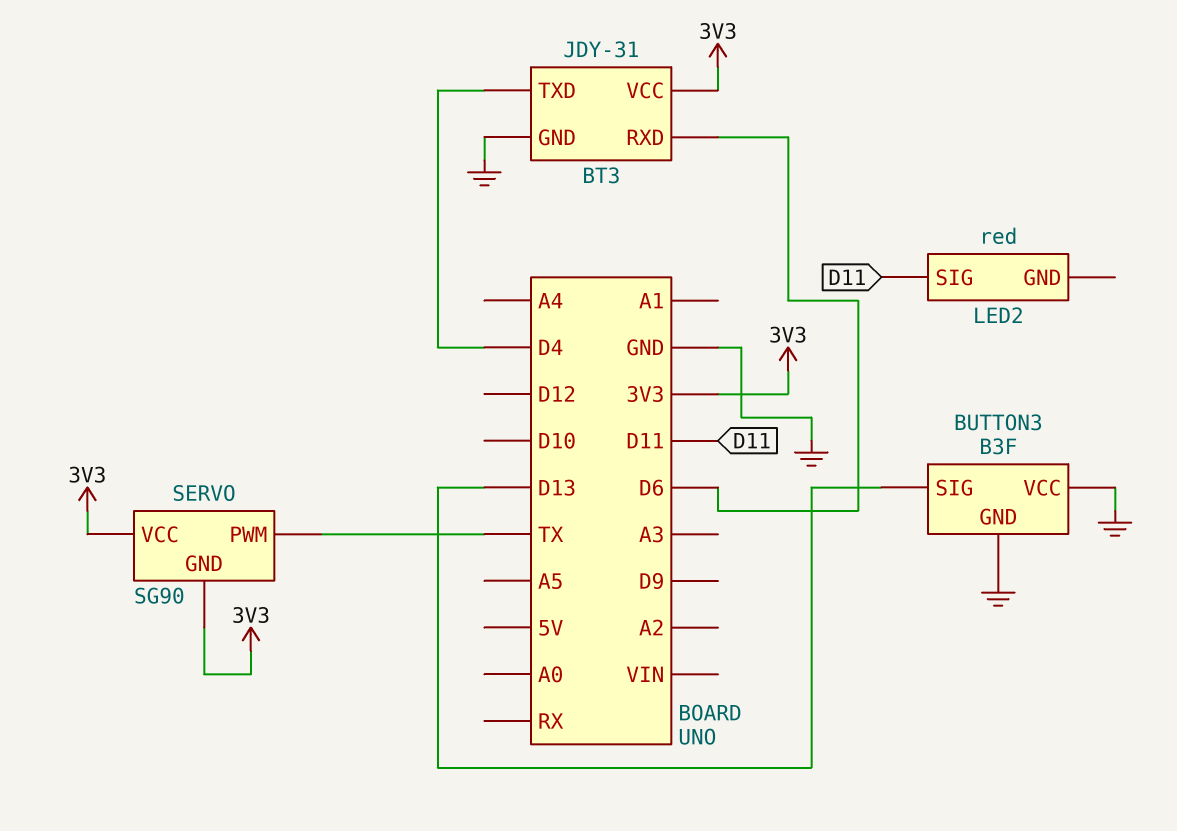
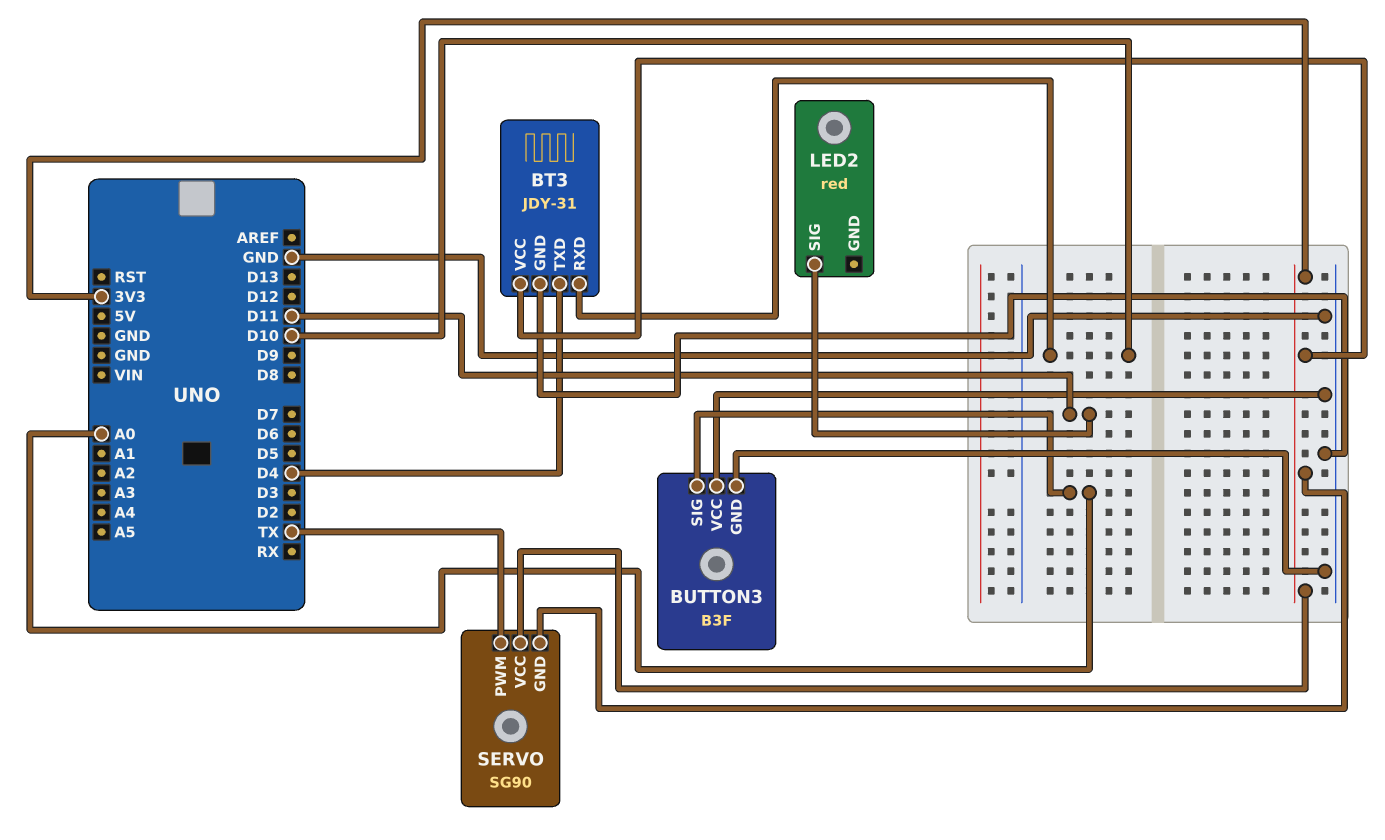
BT3 pin RXD: D6 -> D10
BUTTON3 pin SIG: D13 -> A0

